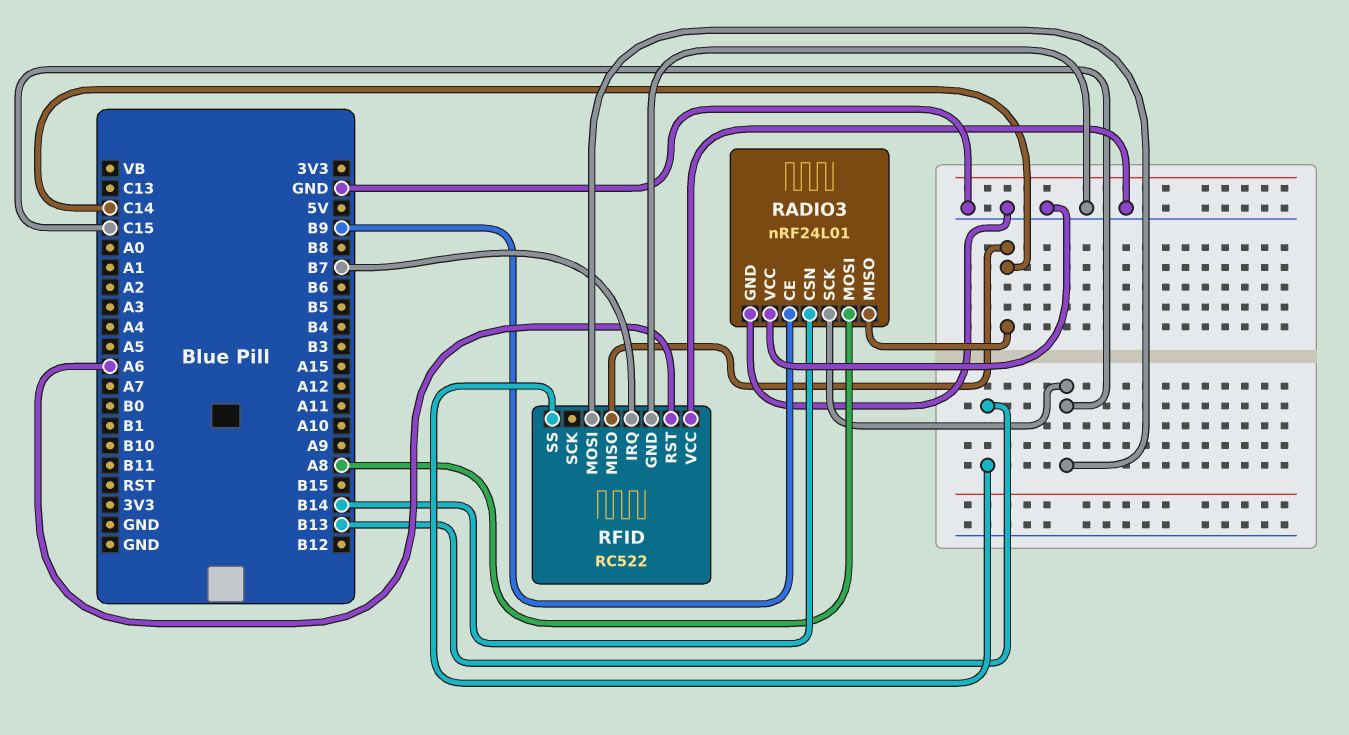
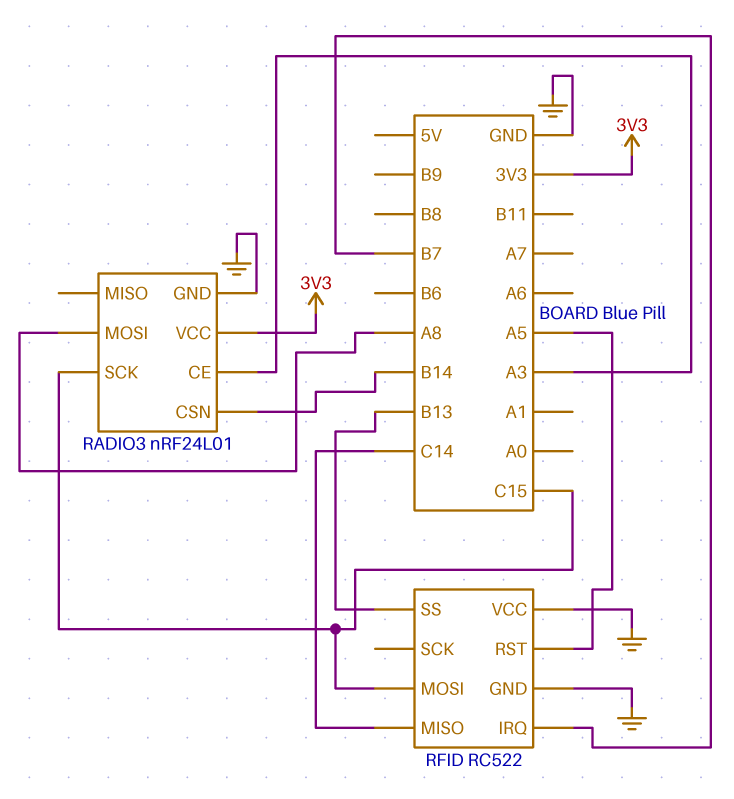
RADIO3 pin CE: B9 -> A3
RADIO3 pin MISO: C14 -> none
RADIO3 pin VCC: GND -> 3V3
RFID pin RST: A6 -> A5

